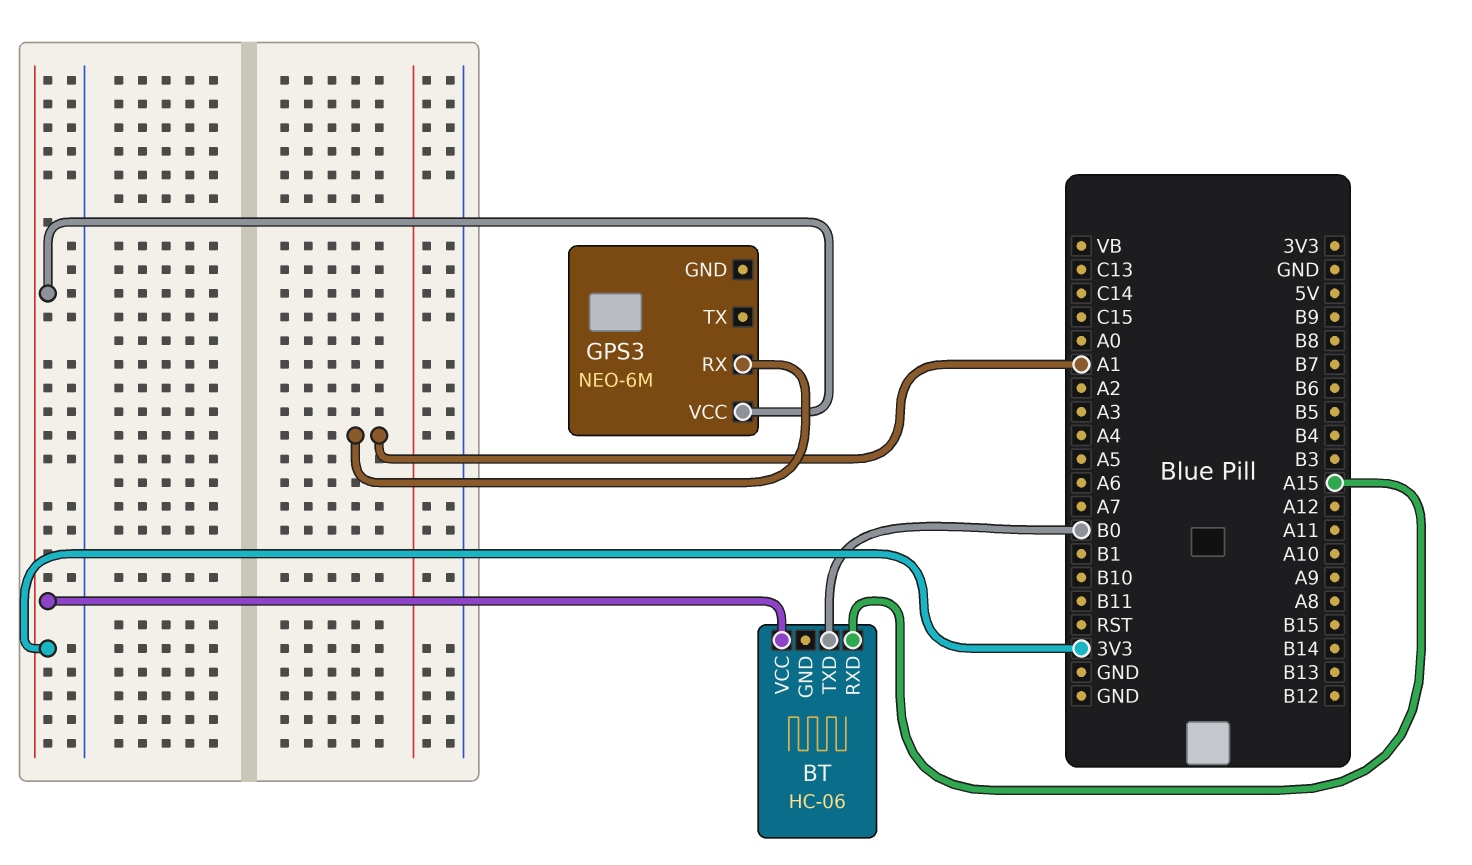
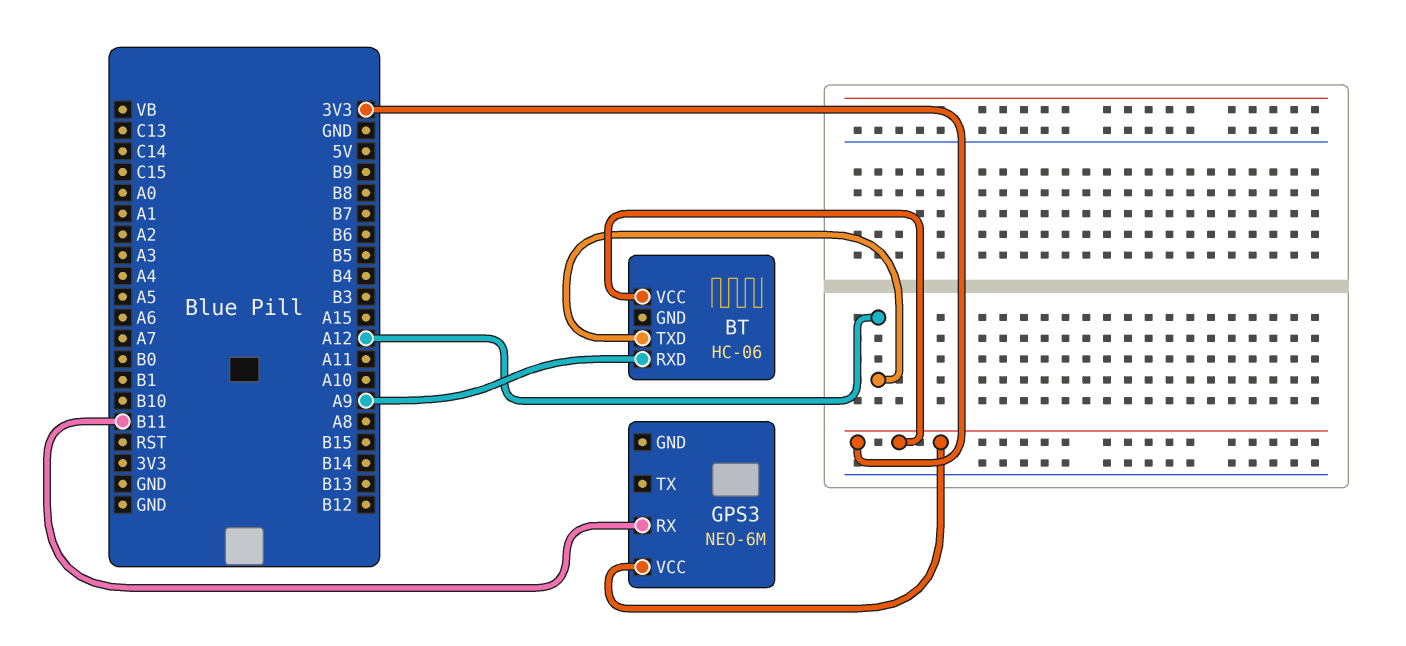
BT pin RXD: A15 -> A9
BT pin TXD: B0 -> A12
GPS3 pin RX: A1 -> B11

